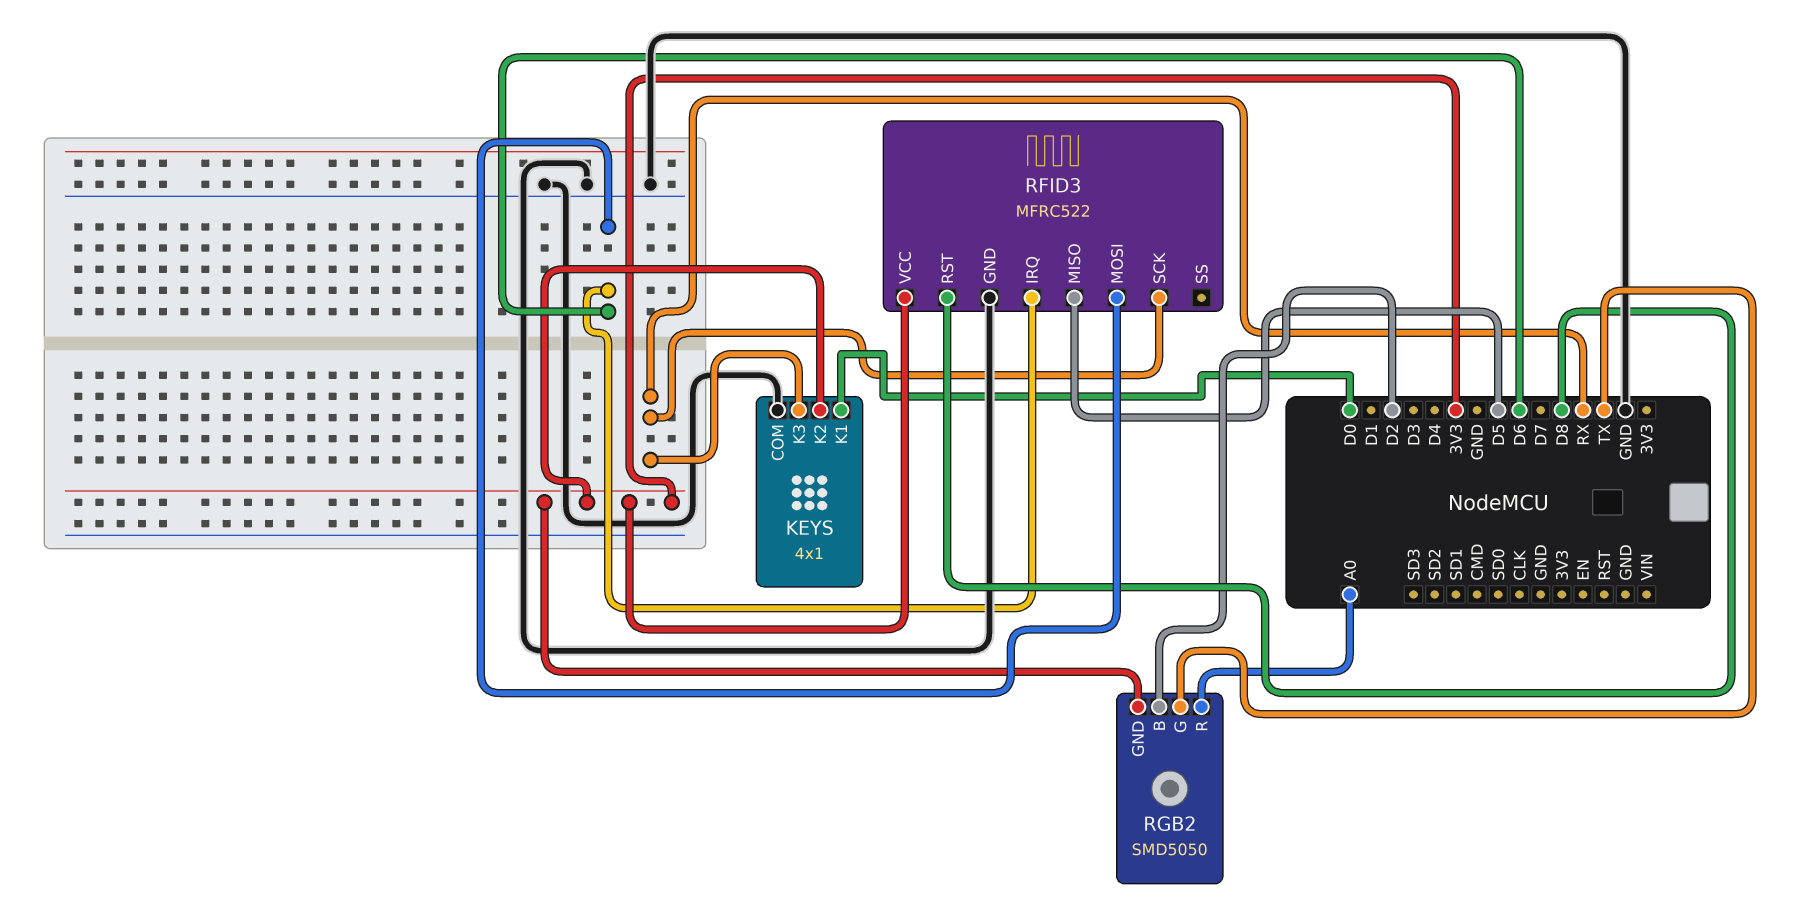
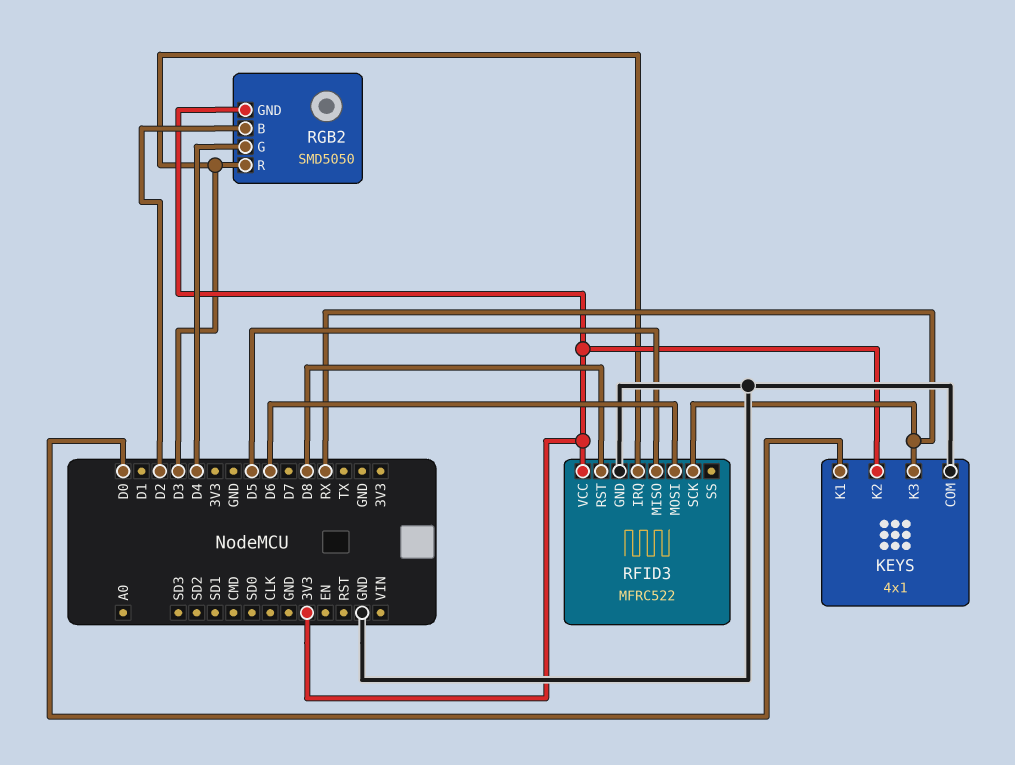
RFID3 pin IRQ: D6 -> D3
RGB2 pin G: TX -> D4
RGB2 pin R: A0 -> D3

